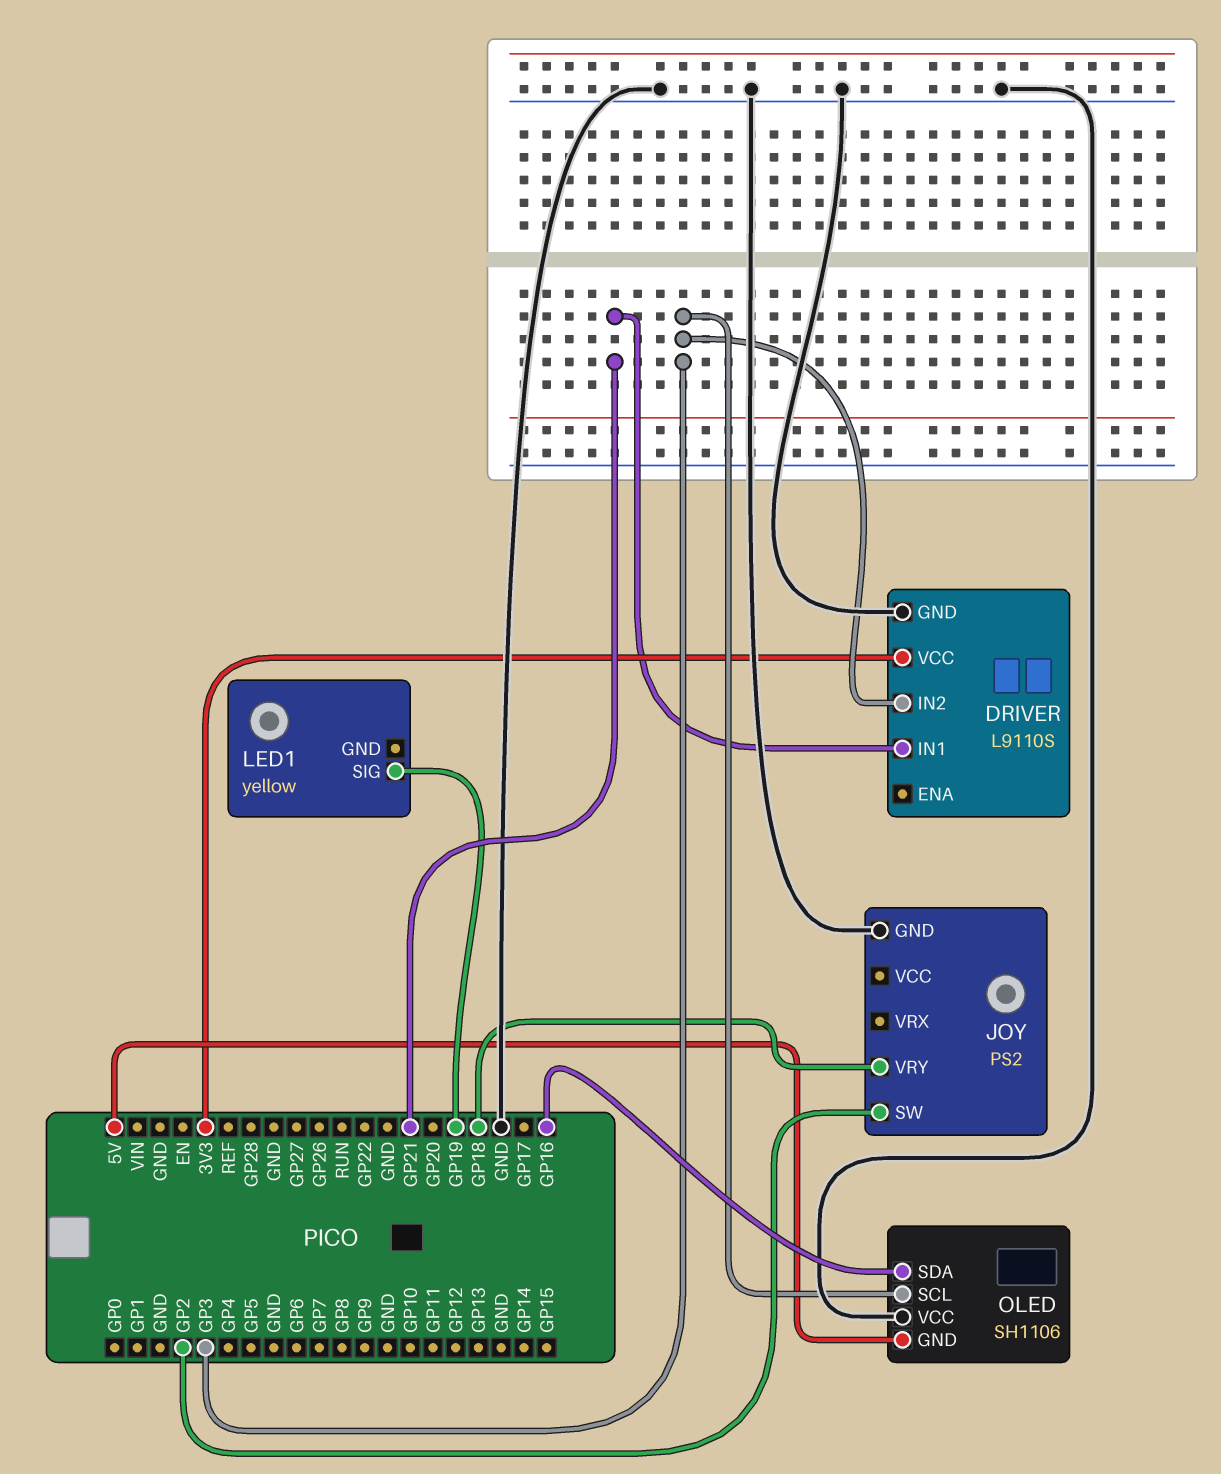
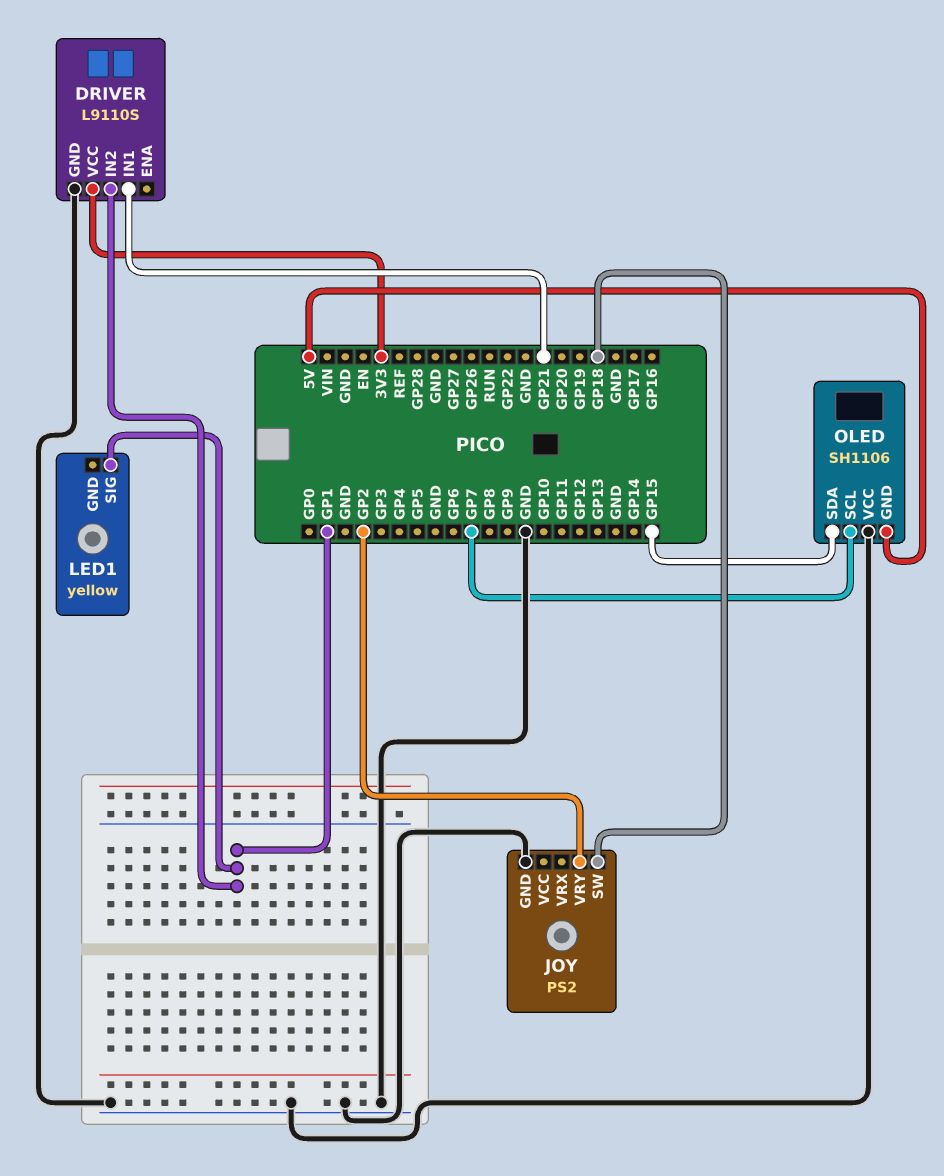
DRIVER pin IN2: GP3 -> GP1
JOY pin SW: GP2 -> GP18
JOY pin VRY: GP18 -> GP2
LED1 pin SIG: GP19 -> GP1
OLED pin SCL: GP3 -> GP7
OLED pin SDA: GP16 -> GP15

